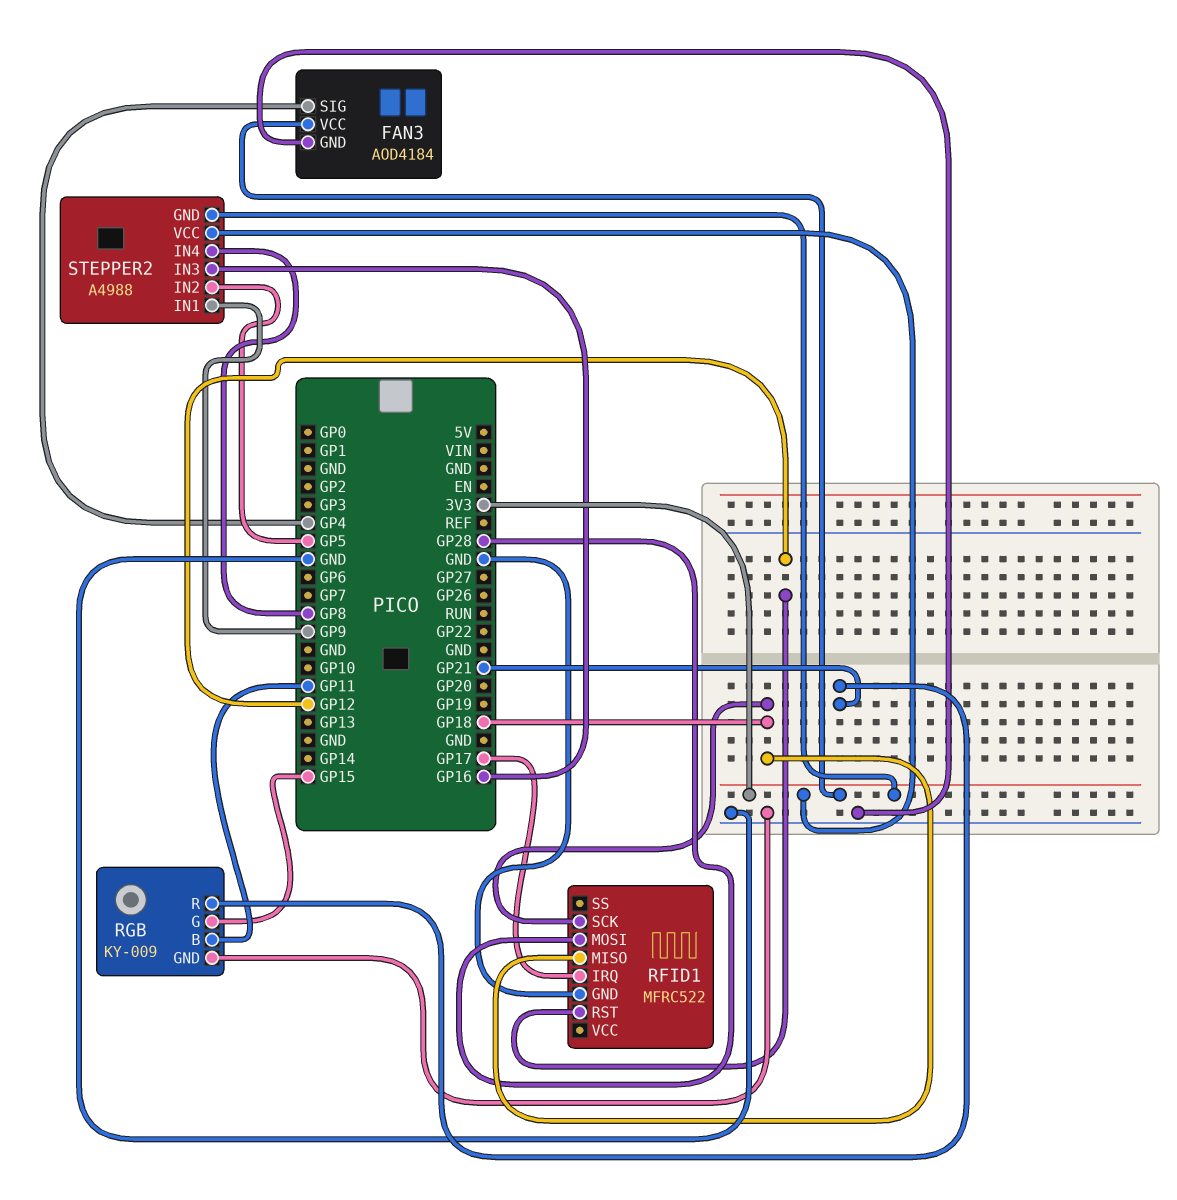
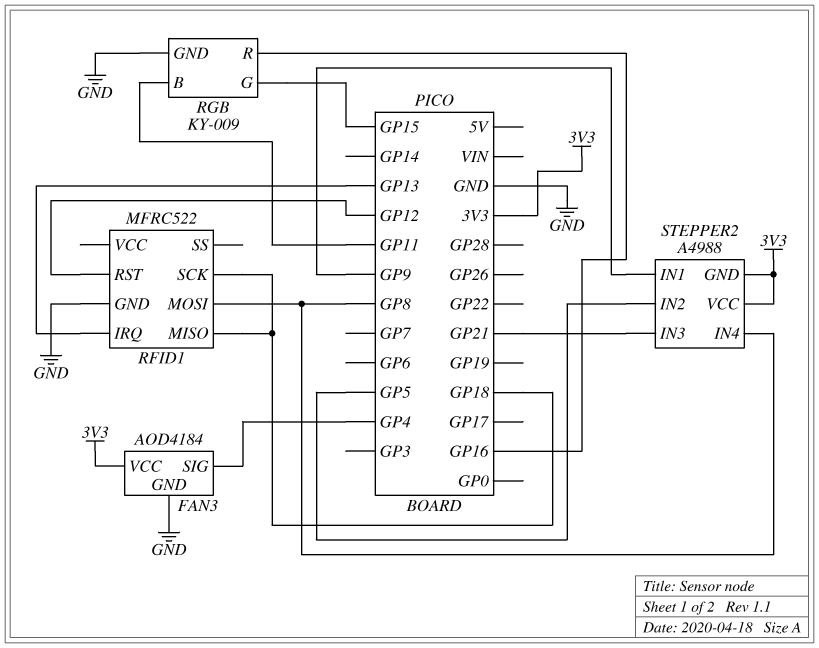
RFID1 pin IRQ: GP17 -> GP13
RFID1 pin MOSI: GP28 -> GP8
RGB pin R: GP21 -> GP16
STEPPER2 pin IN3: GP16 -> GP21

